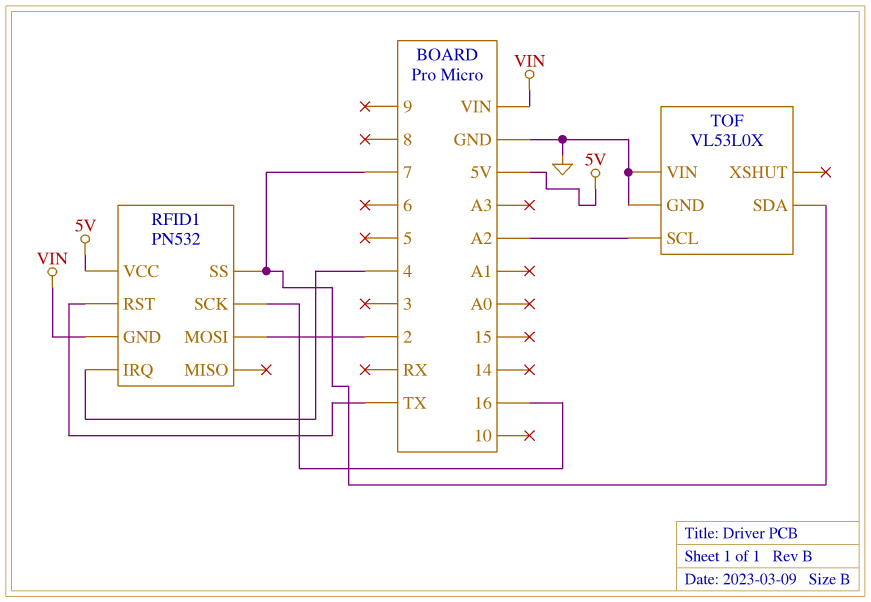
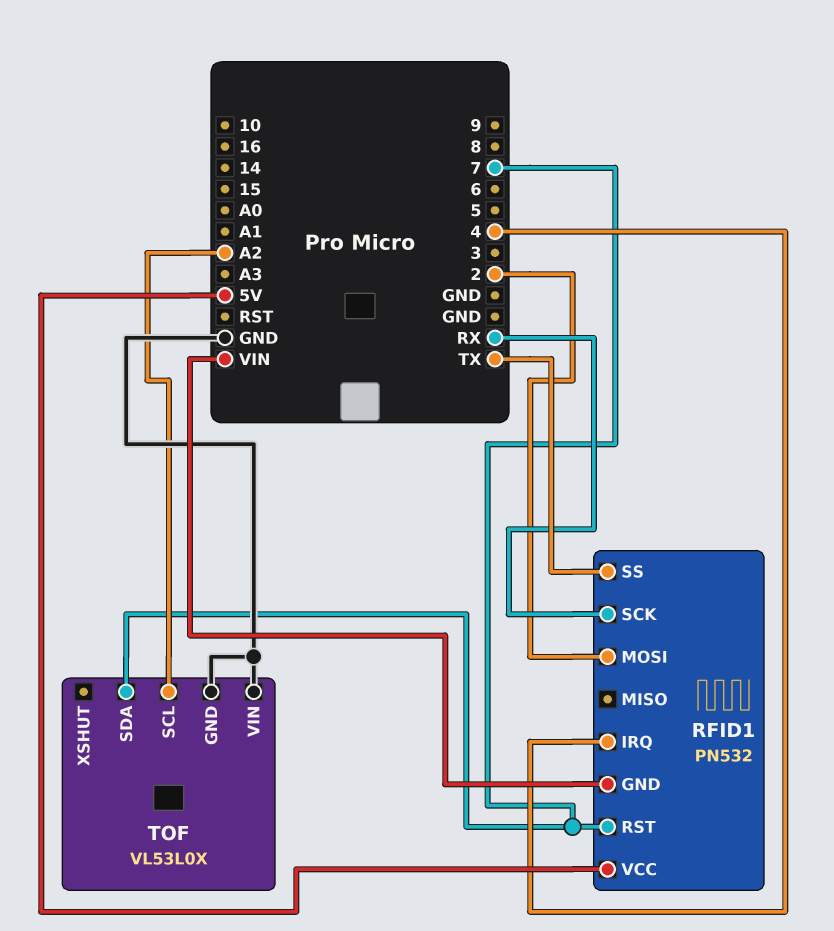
RFID1 pin RST: TX -> 7
RFID1 pin SCK: 16 -> RX
RFID1 pin SS: 7 -> TX

